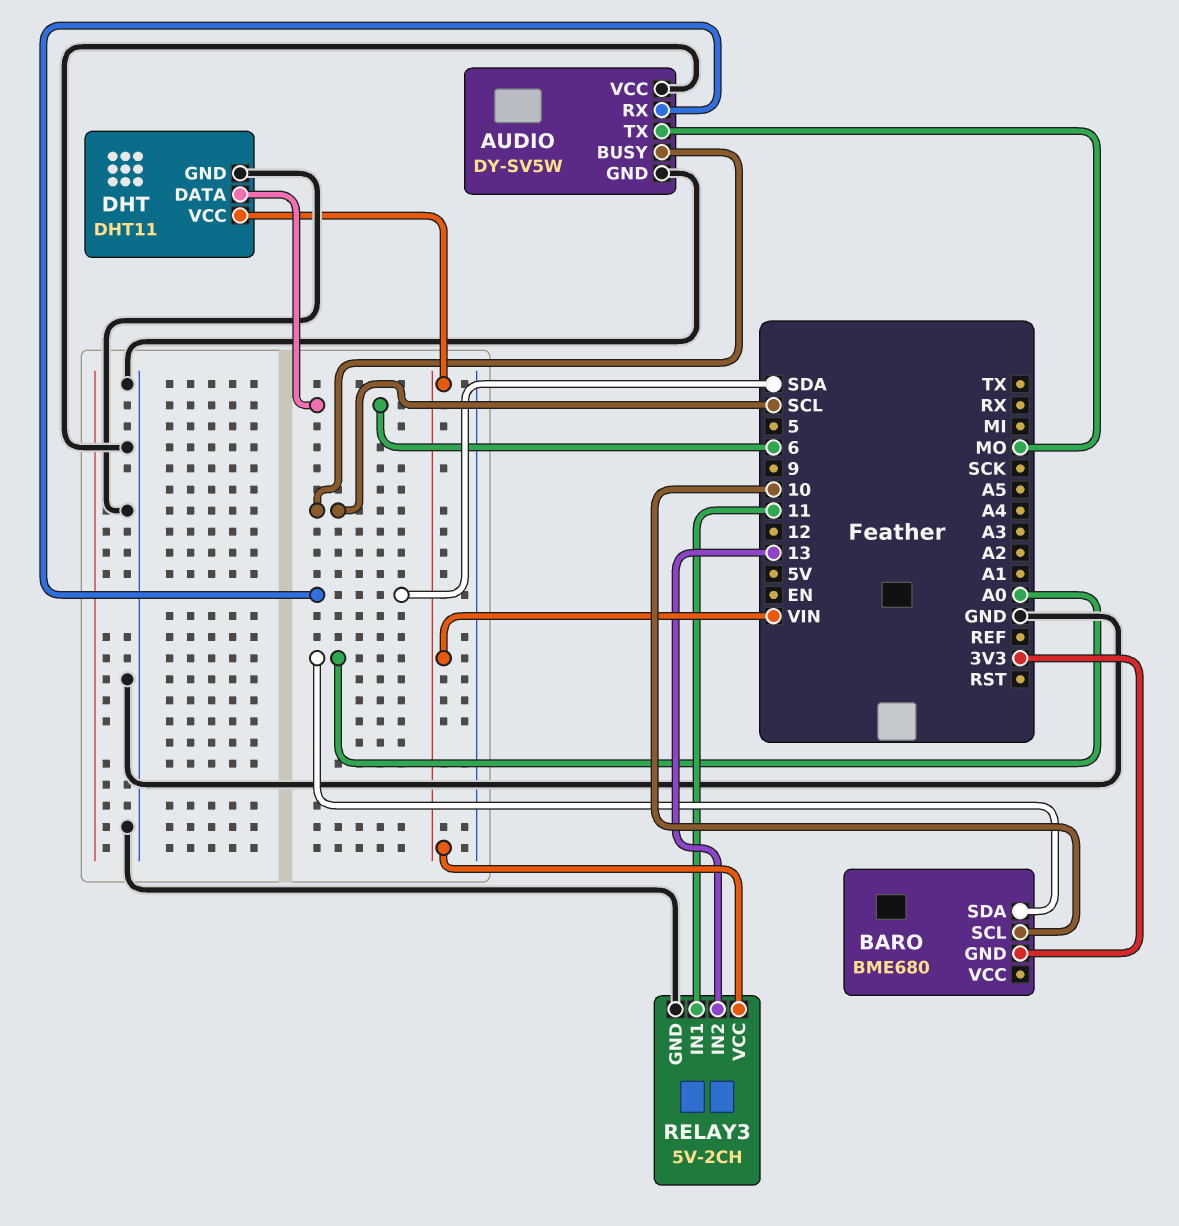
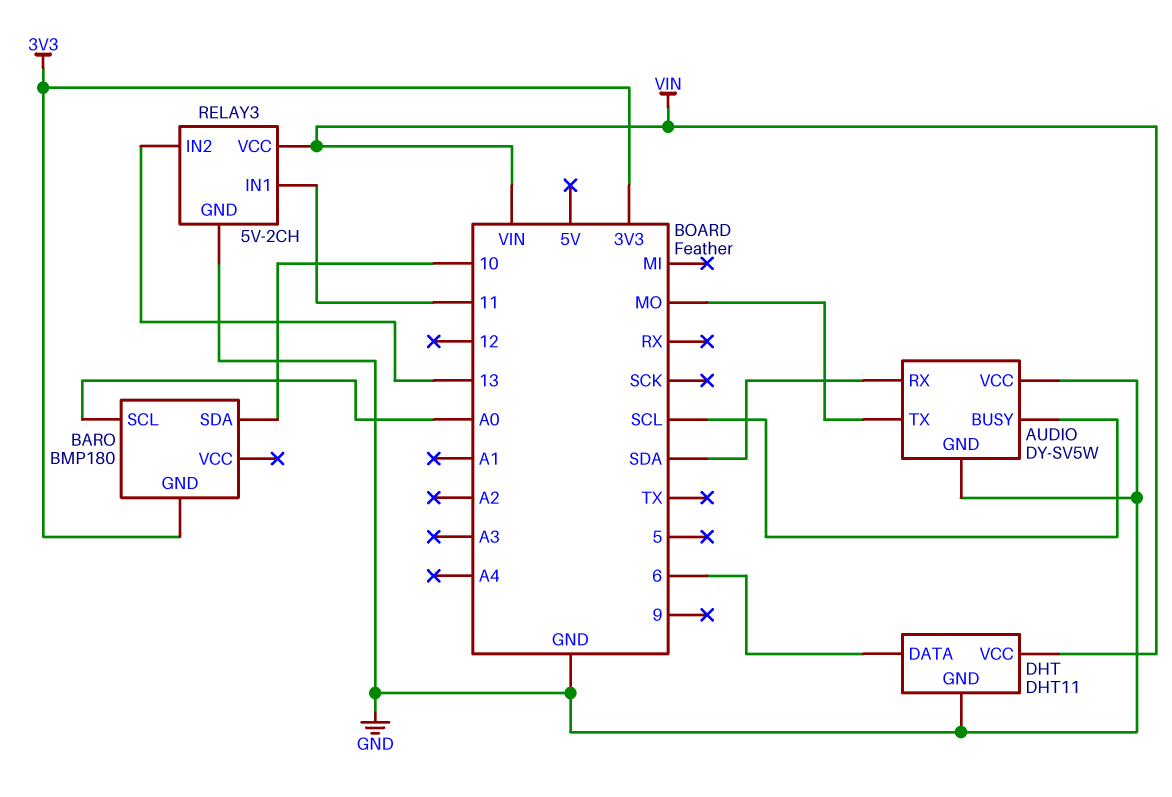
BARO: BME680 -> BMP180
BARO pin SCL: 10 -> A0
BARO pin SDA: A0 -> 10

